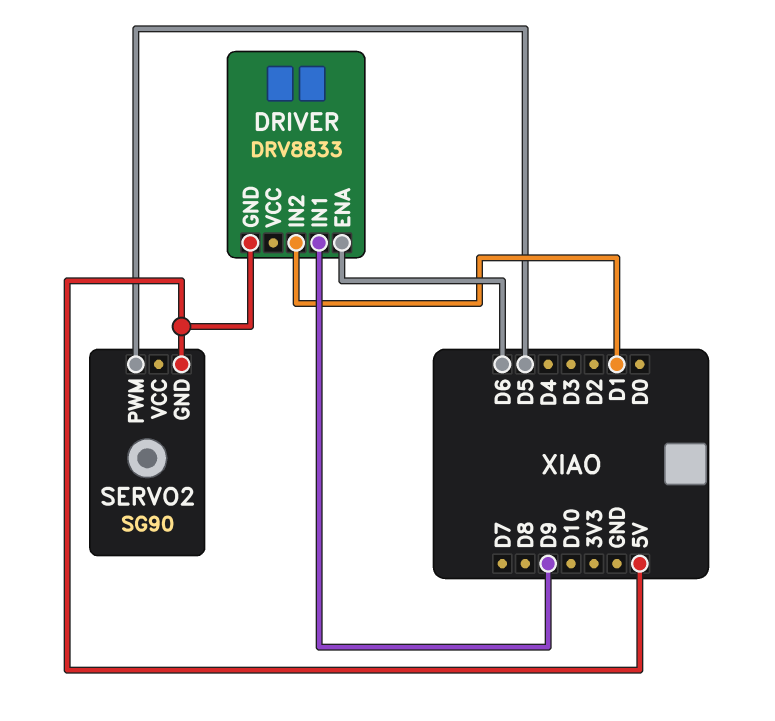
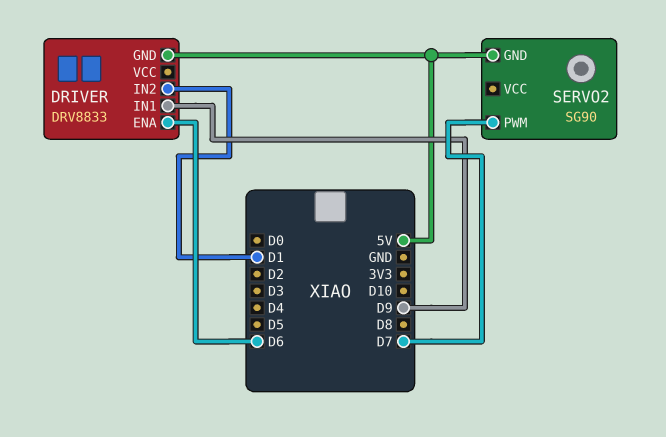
SERVO2 pin PWM: D5 -> D7

